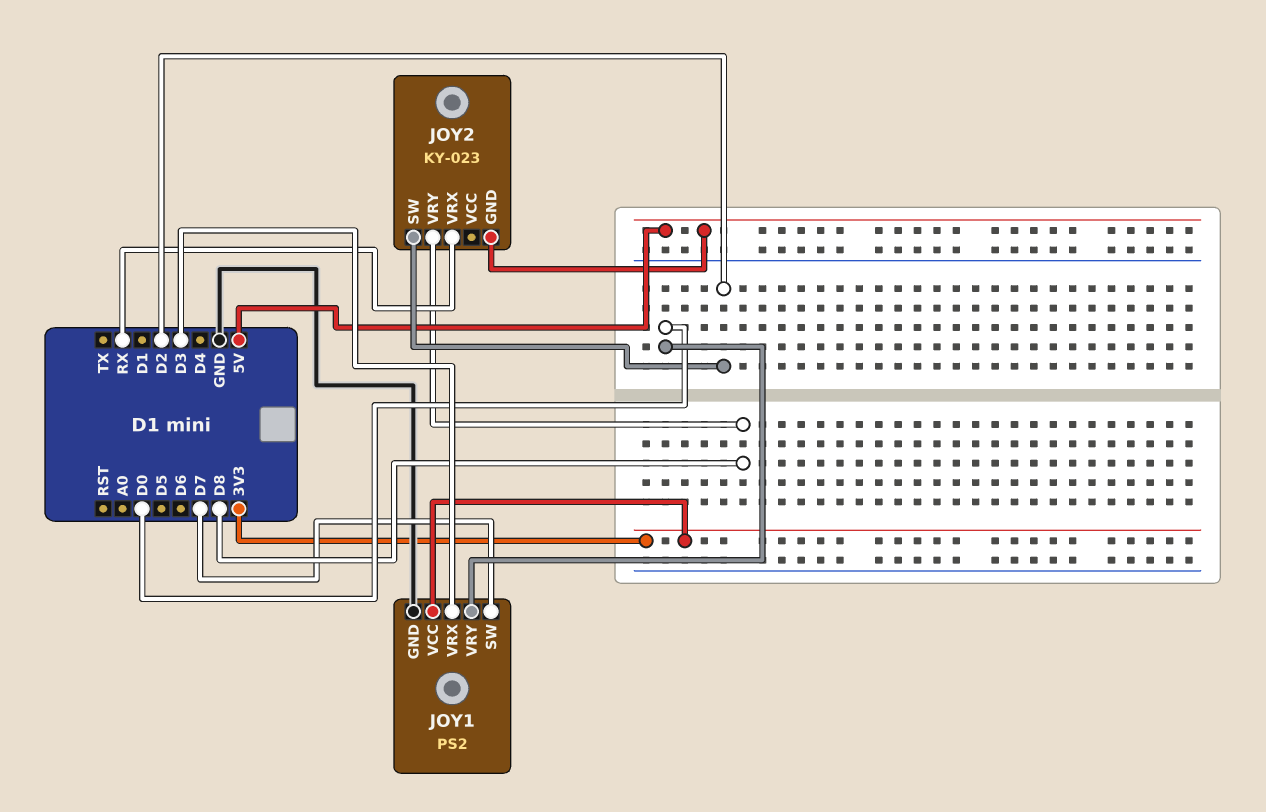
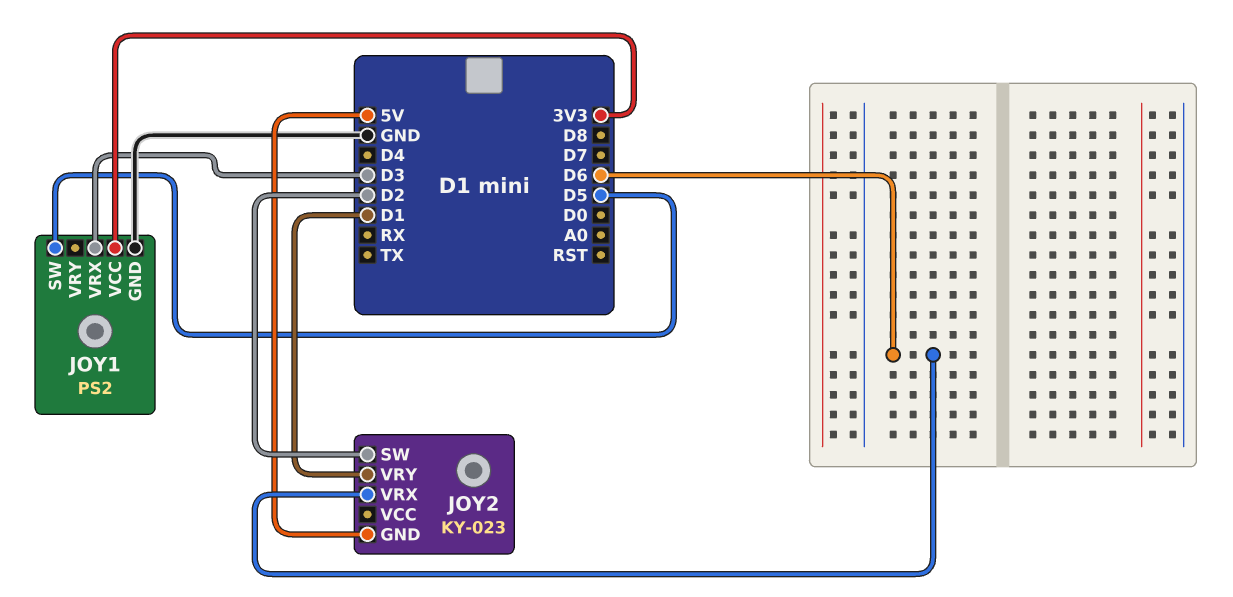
JOY1 pin SW: D7 -> D5
JOY1 pin VRY: D0 -> none
JOY2 pin VRX: RX -> D6
JOY2 pin VRY: D8 -> D1

